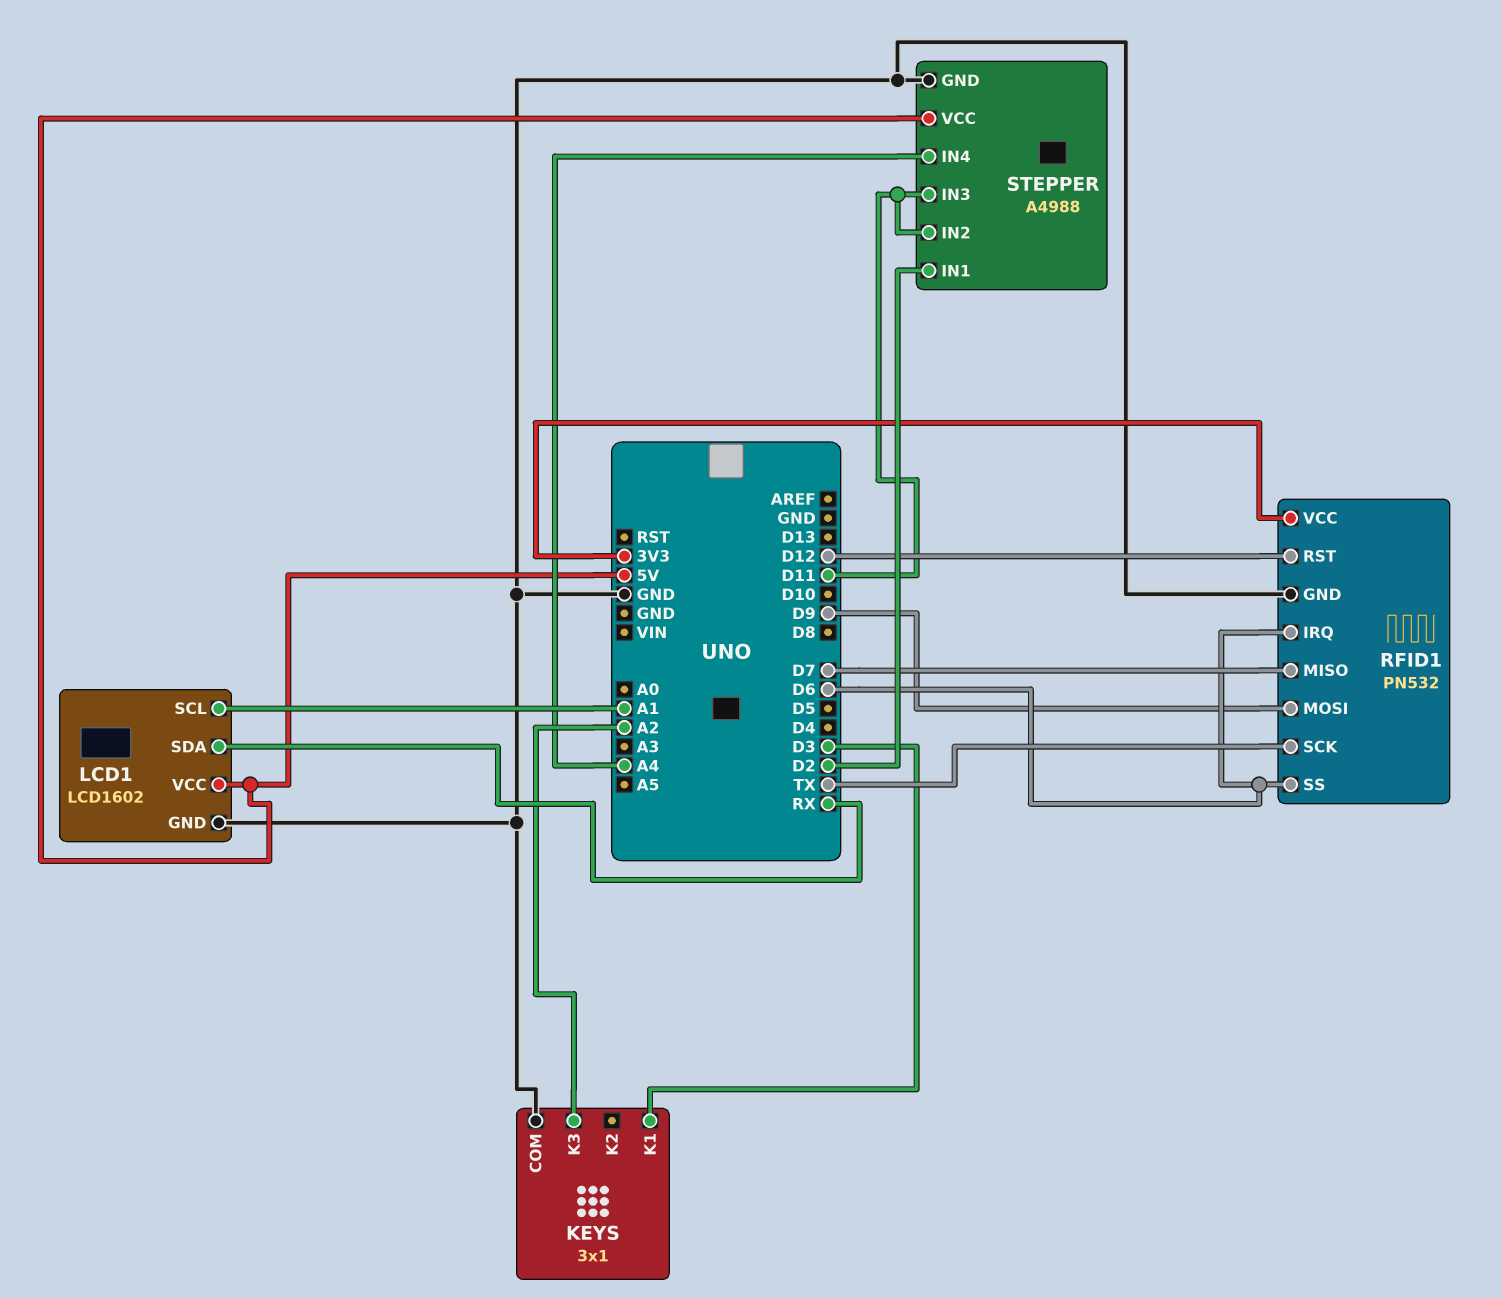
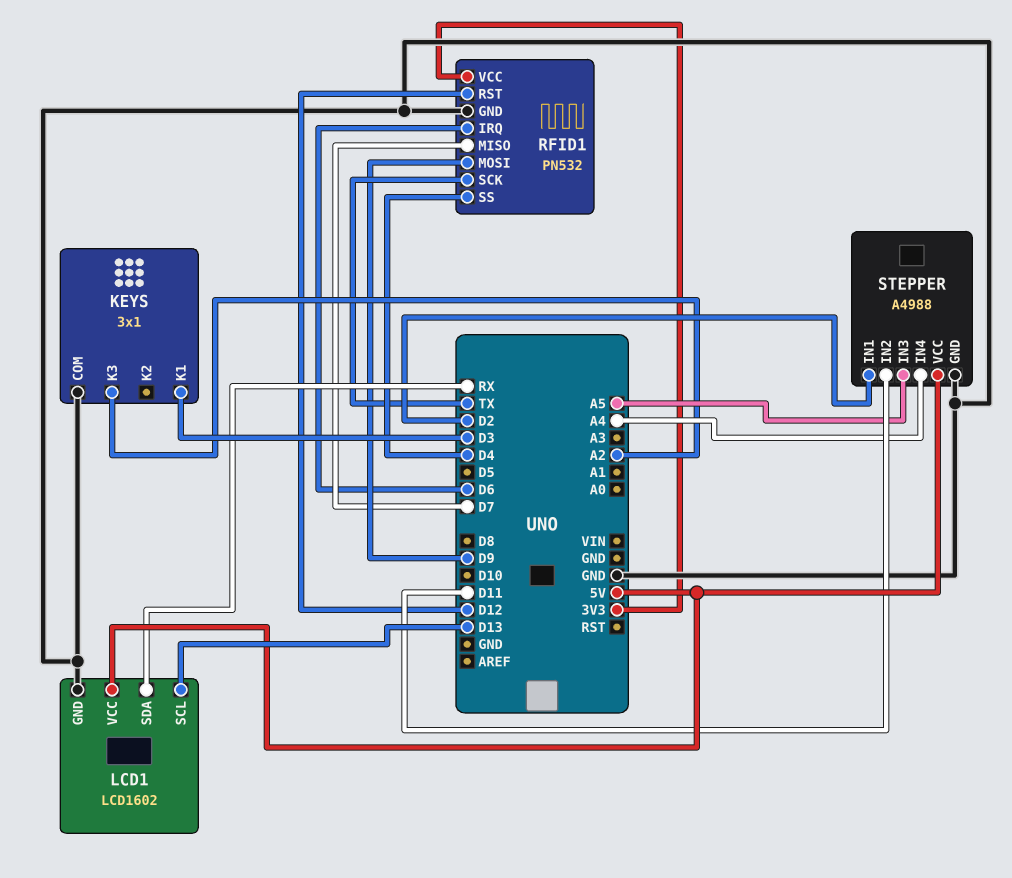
LCD1 pin SCL: A1 -> D13
RFID1 pin SS: D6 -> D4
STEPPER pin IN3: D11 -> A5

